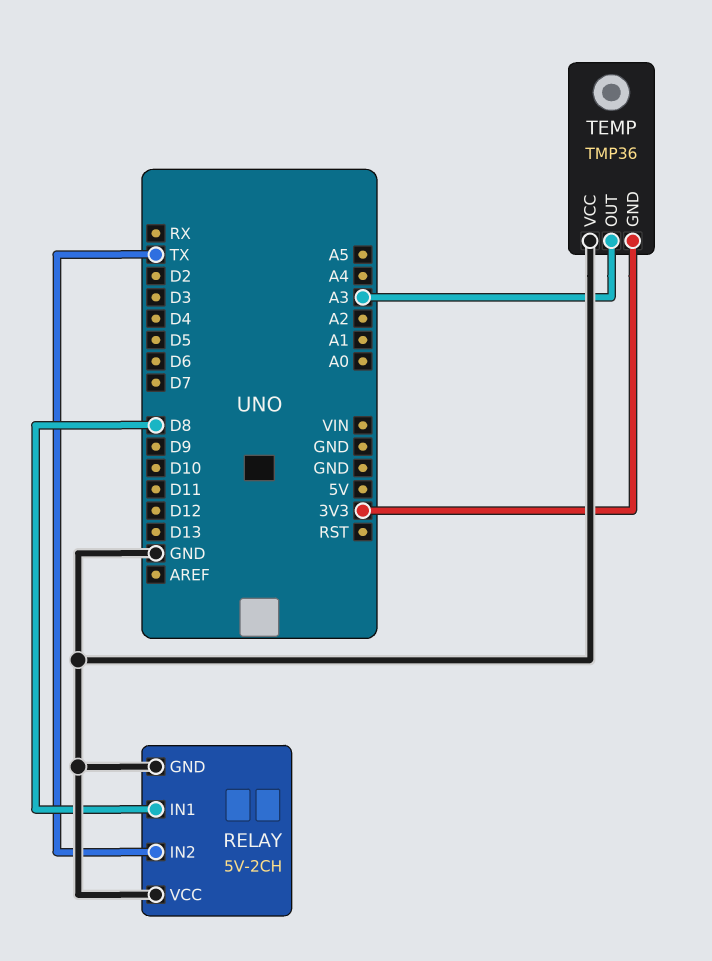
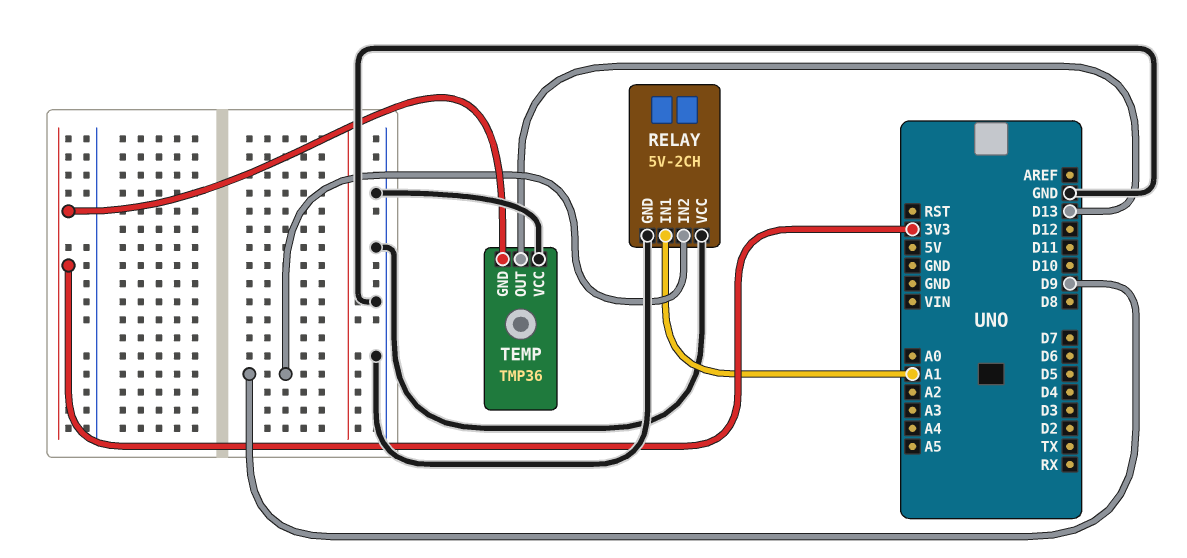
RELAY pin IN1: D8 -> A1
RELAY pin IN2: TX -> D9
TEMP pin OUT: A3 -> D13

